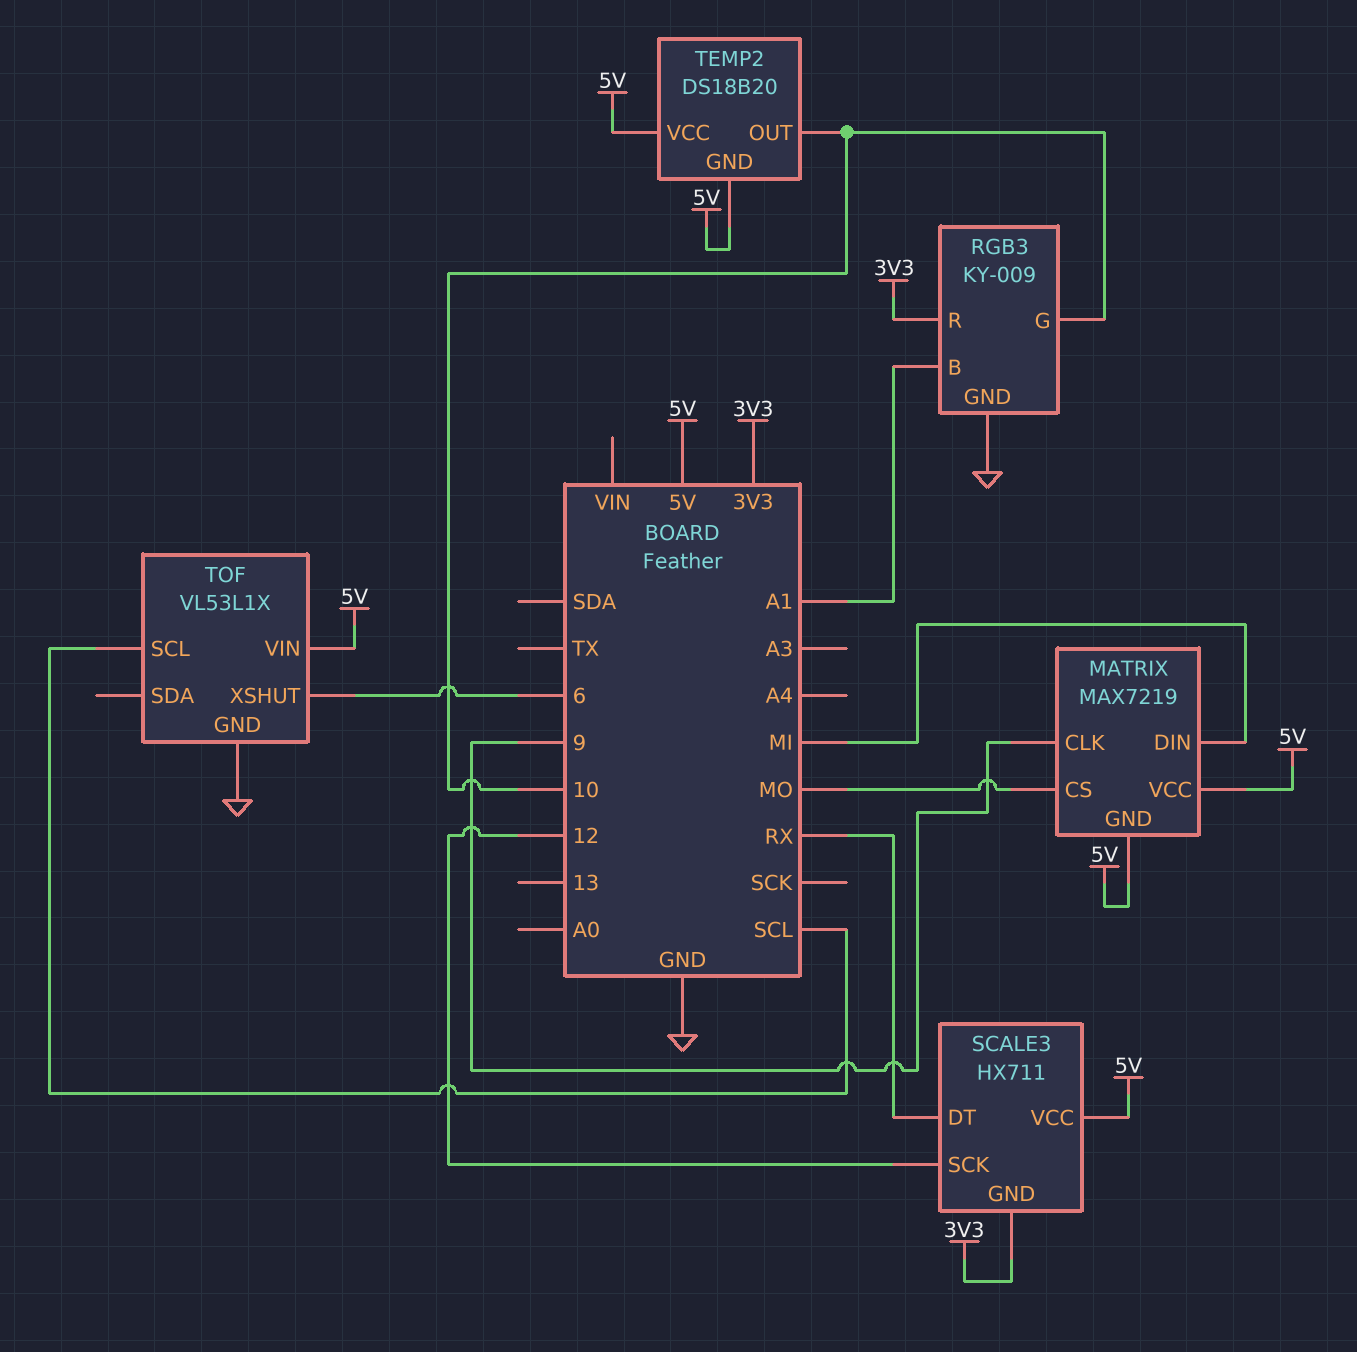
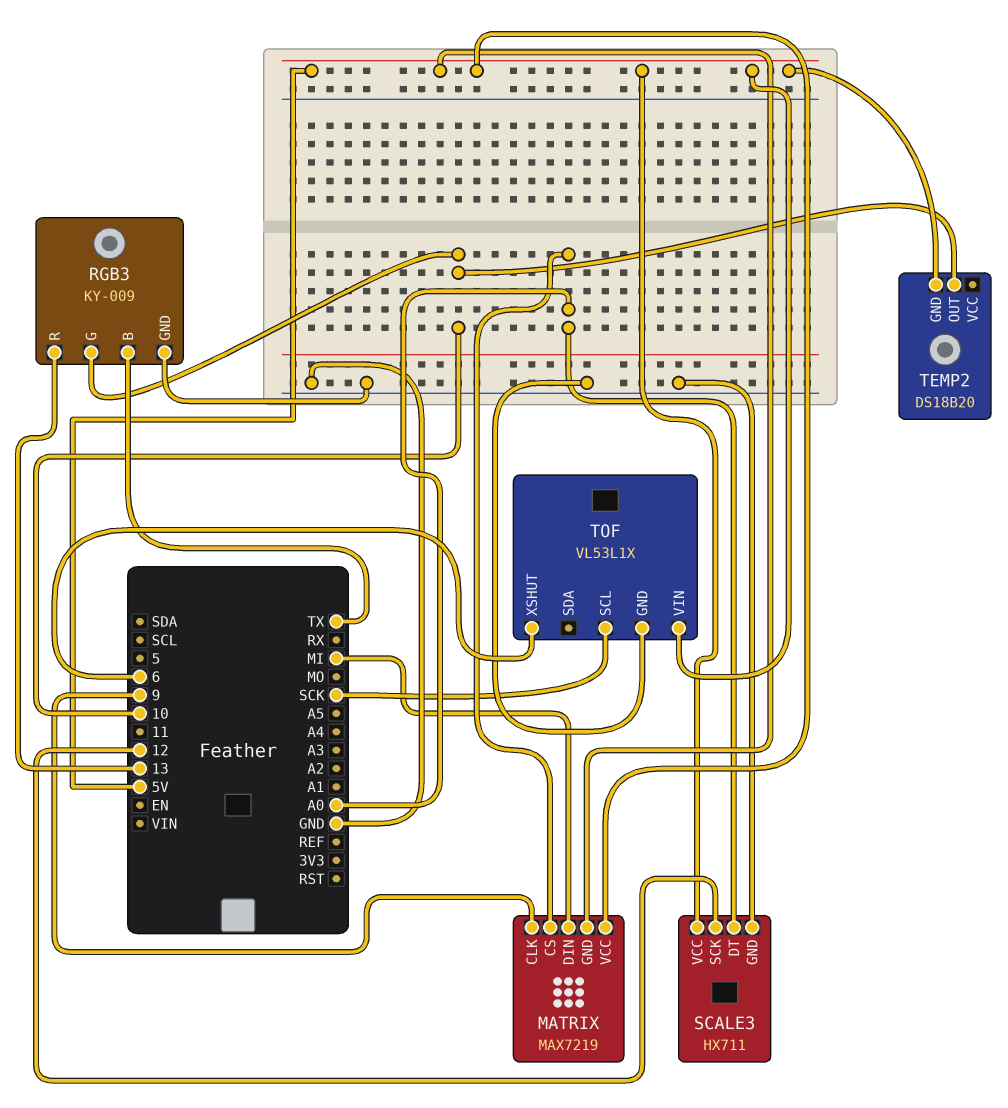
MATRIX pin CS: MO -> A0
RGB3 pin B: A1 -> TX
RGB3 pin R: 3V3 -> 13
SCALE3 pin DT: RX -> A0
SCALE3 pin GND: 3V3 -> GND
TEMP2 pin VCC: 5V -> none
TOF pin SCL: SCL -> SCK

